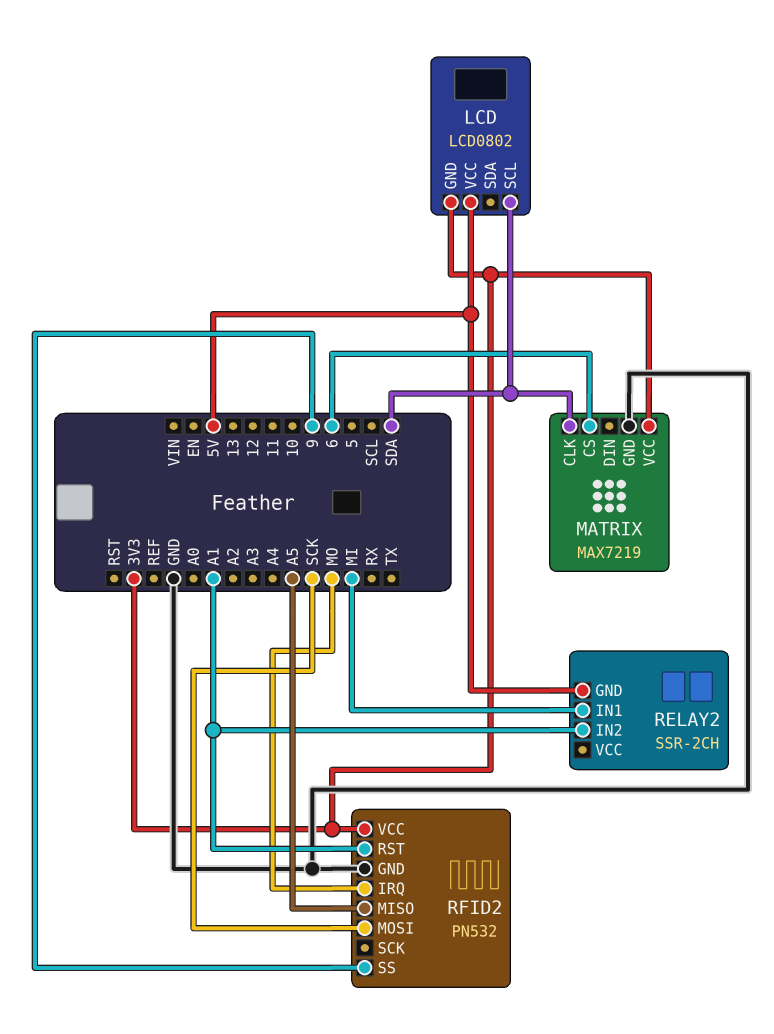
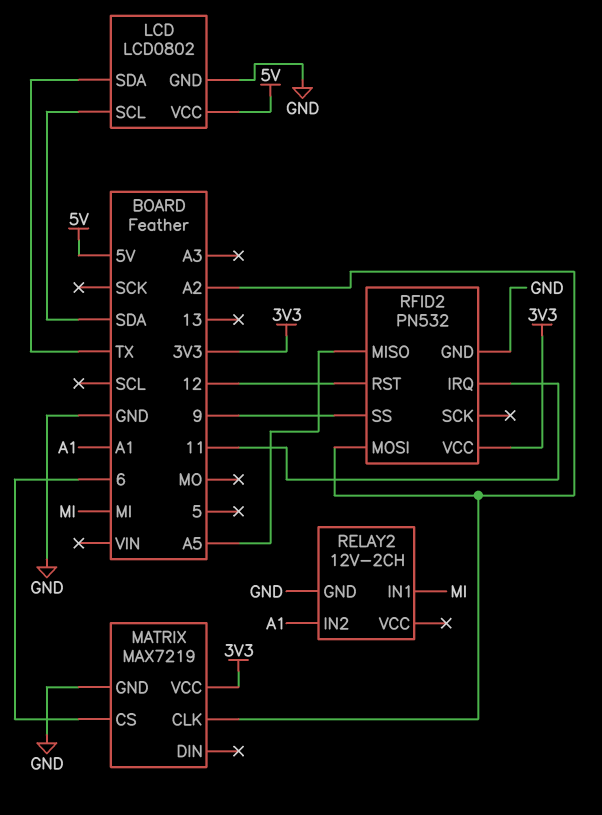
LCD pin GND: 3V3 -> GND
LCD pin SDA: none -> TX
MATRIX pin CLK: SDA -> A2
RELAY2: SSR-2CH -> 12V-2CH
RELAY2 pin GND: 5V -> GND
RFID2 pin IRQ: MO -> 11
RFID2 pin MOSI: SCK -> A2
RFID2 pin RST: A1 -> 12

